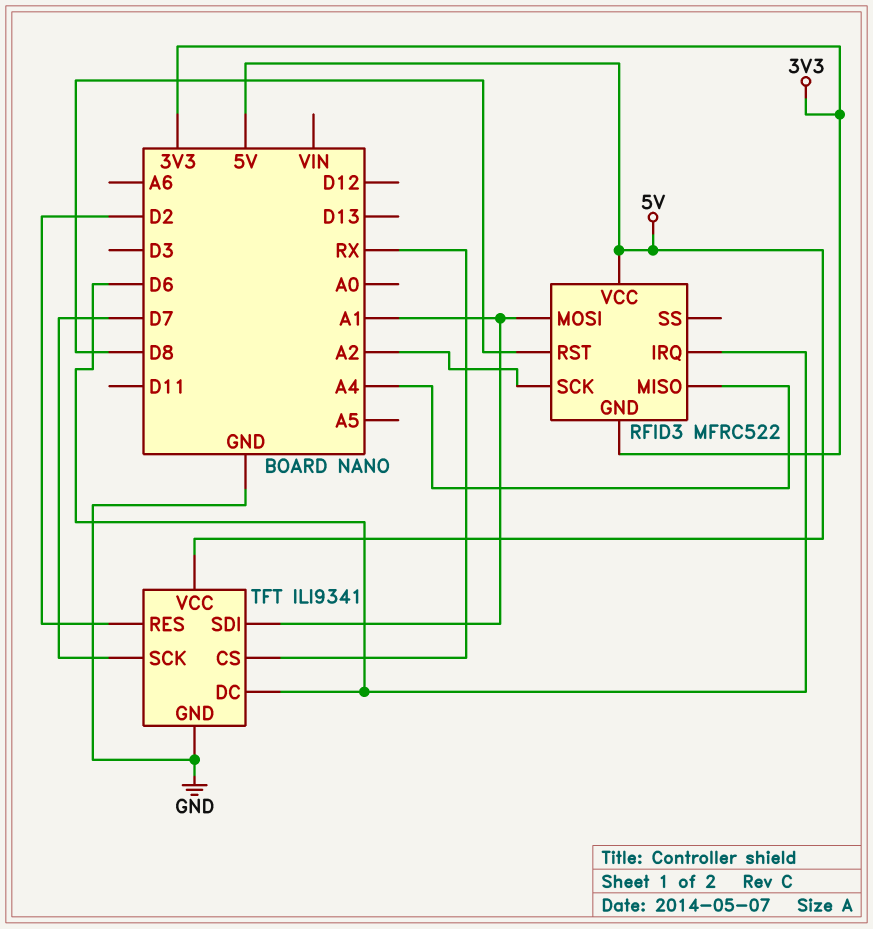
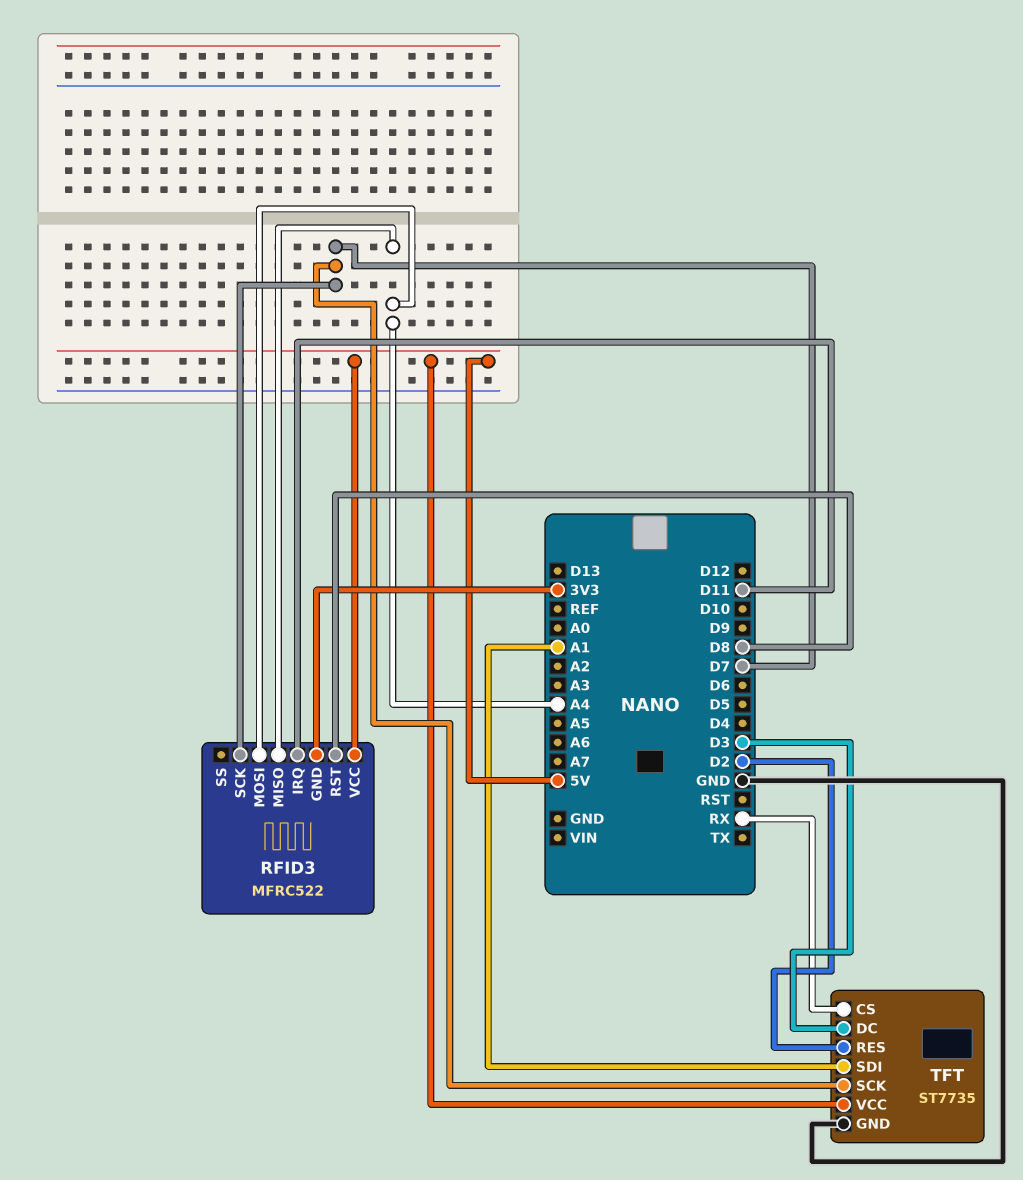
RFID3 pin IRQ: D6 -> D11
RFID3 pin MOSI: A1 -> A4
RFID3 pin SCK: A2 -> D7
TFT: ILI9341 -> ST7735
TFT pin DC: D6 -> D3

